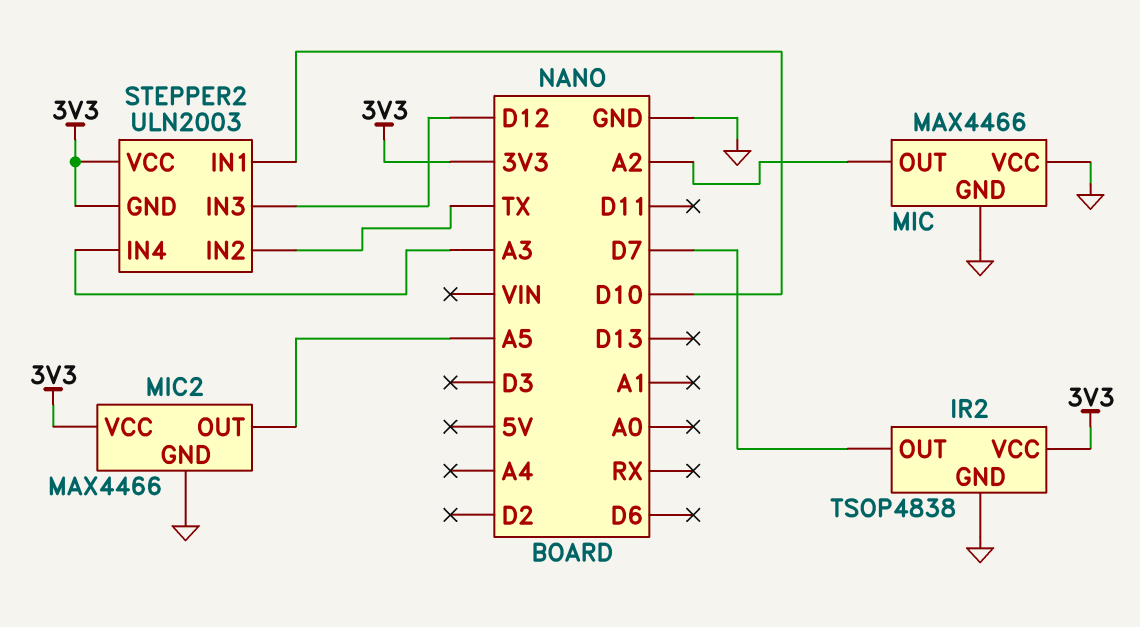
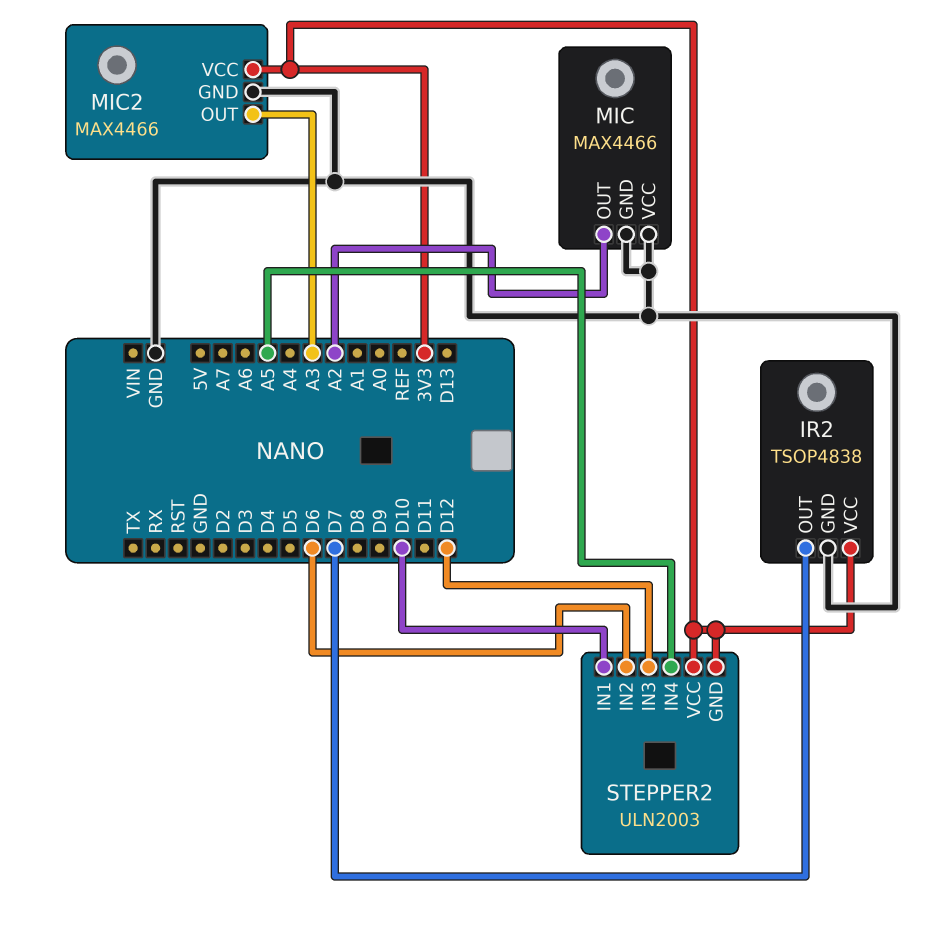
MIC2 pin OUT: A5 -> A3
STEPPER2 pin IN2: TX -> D6
STEPPER2 pin IN4: A3 -> A5

